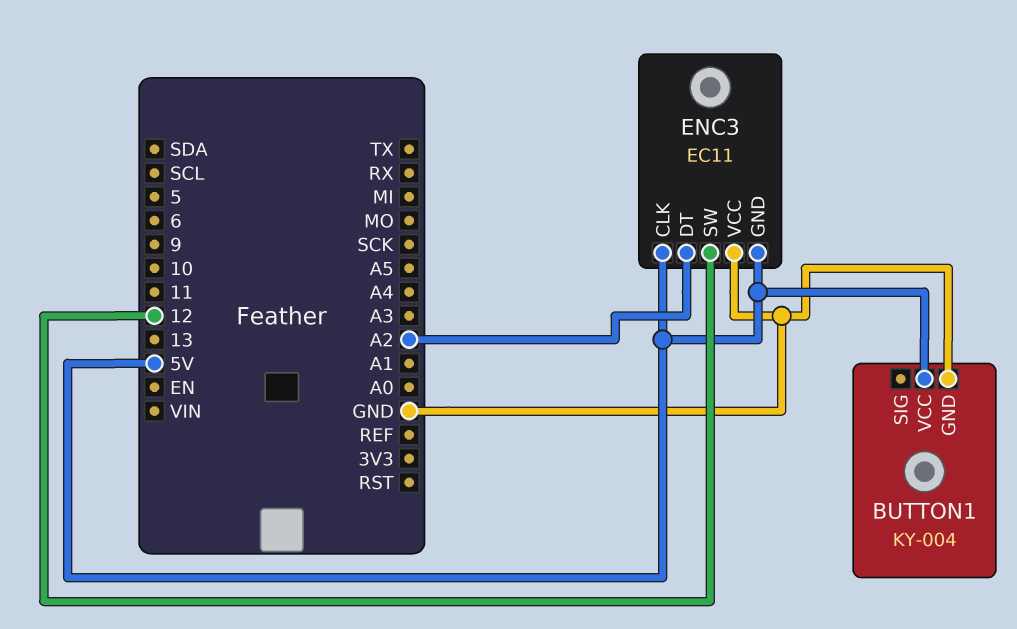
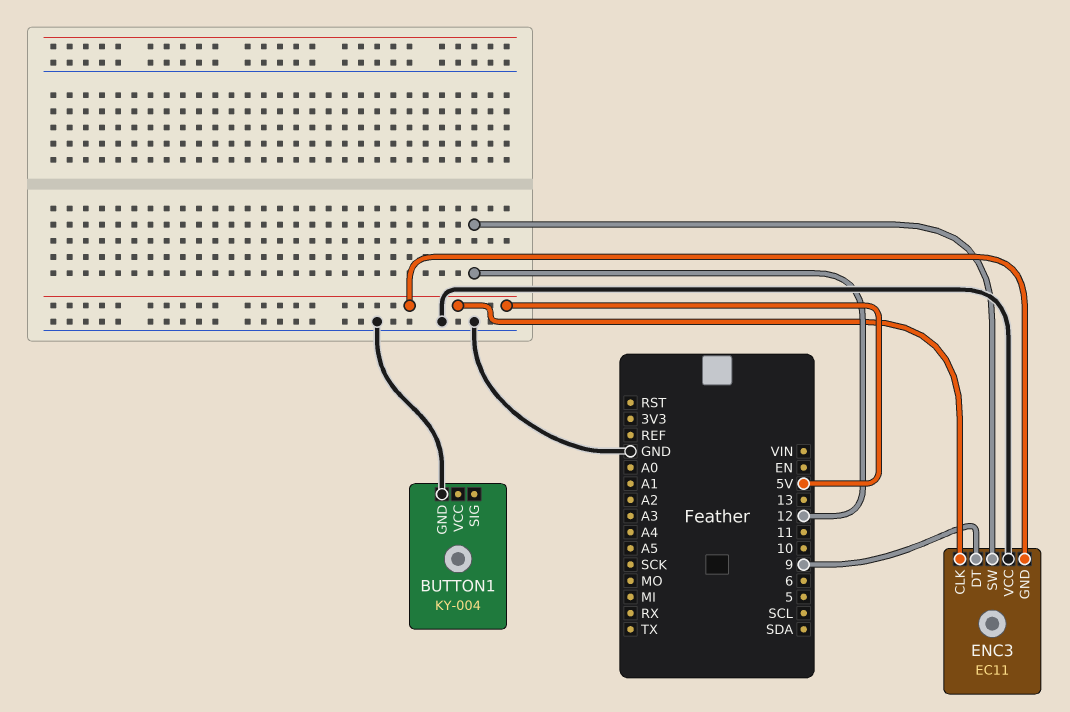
BUTTON1 pin VCC: 5V -> none
ENC3 pin DT: A2 -> 9

